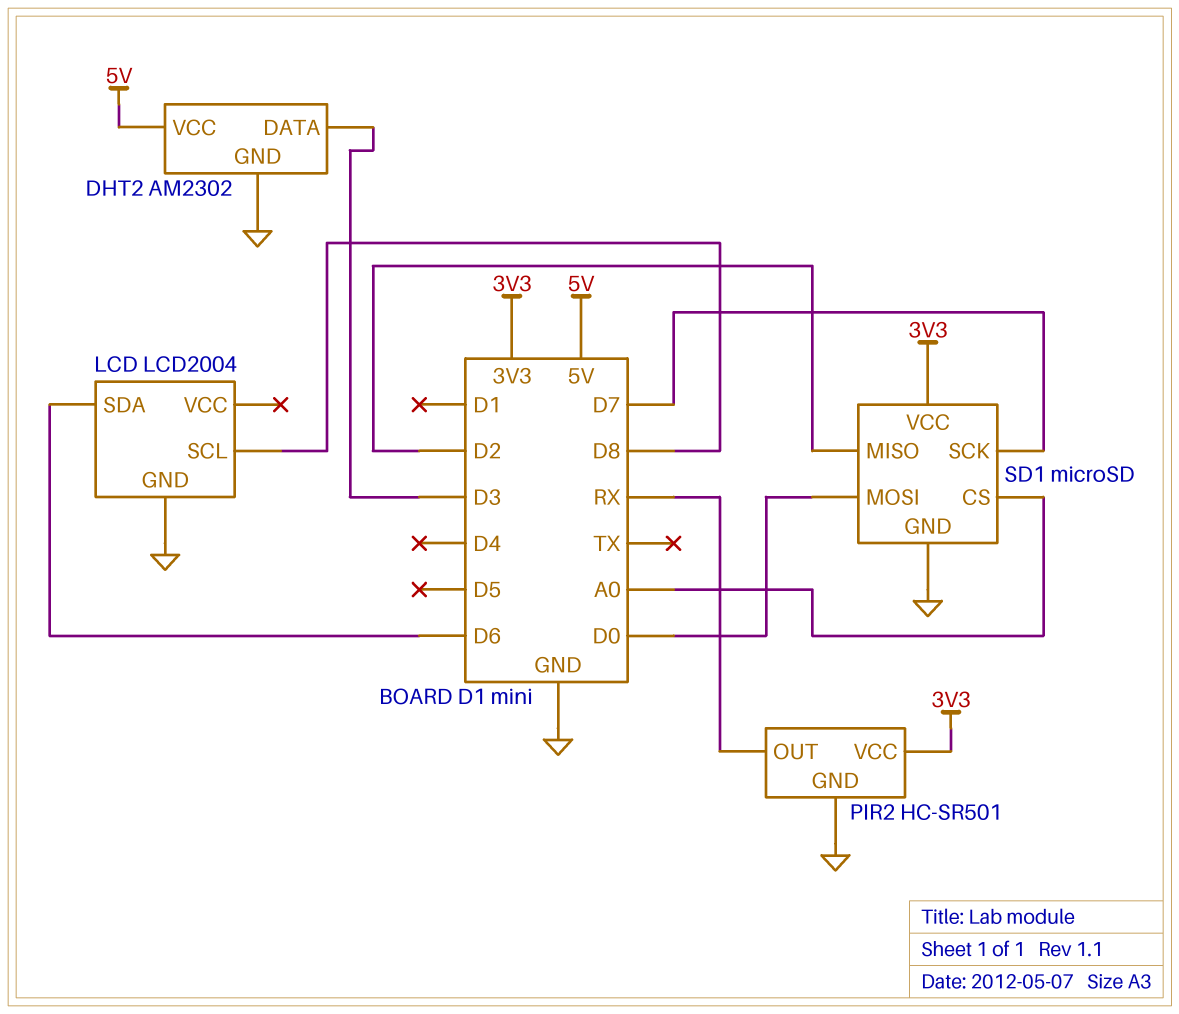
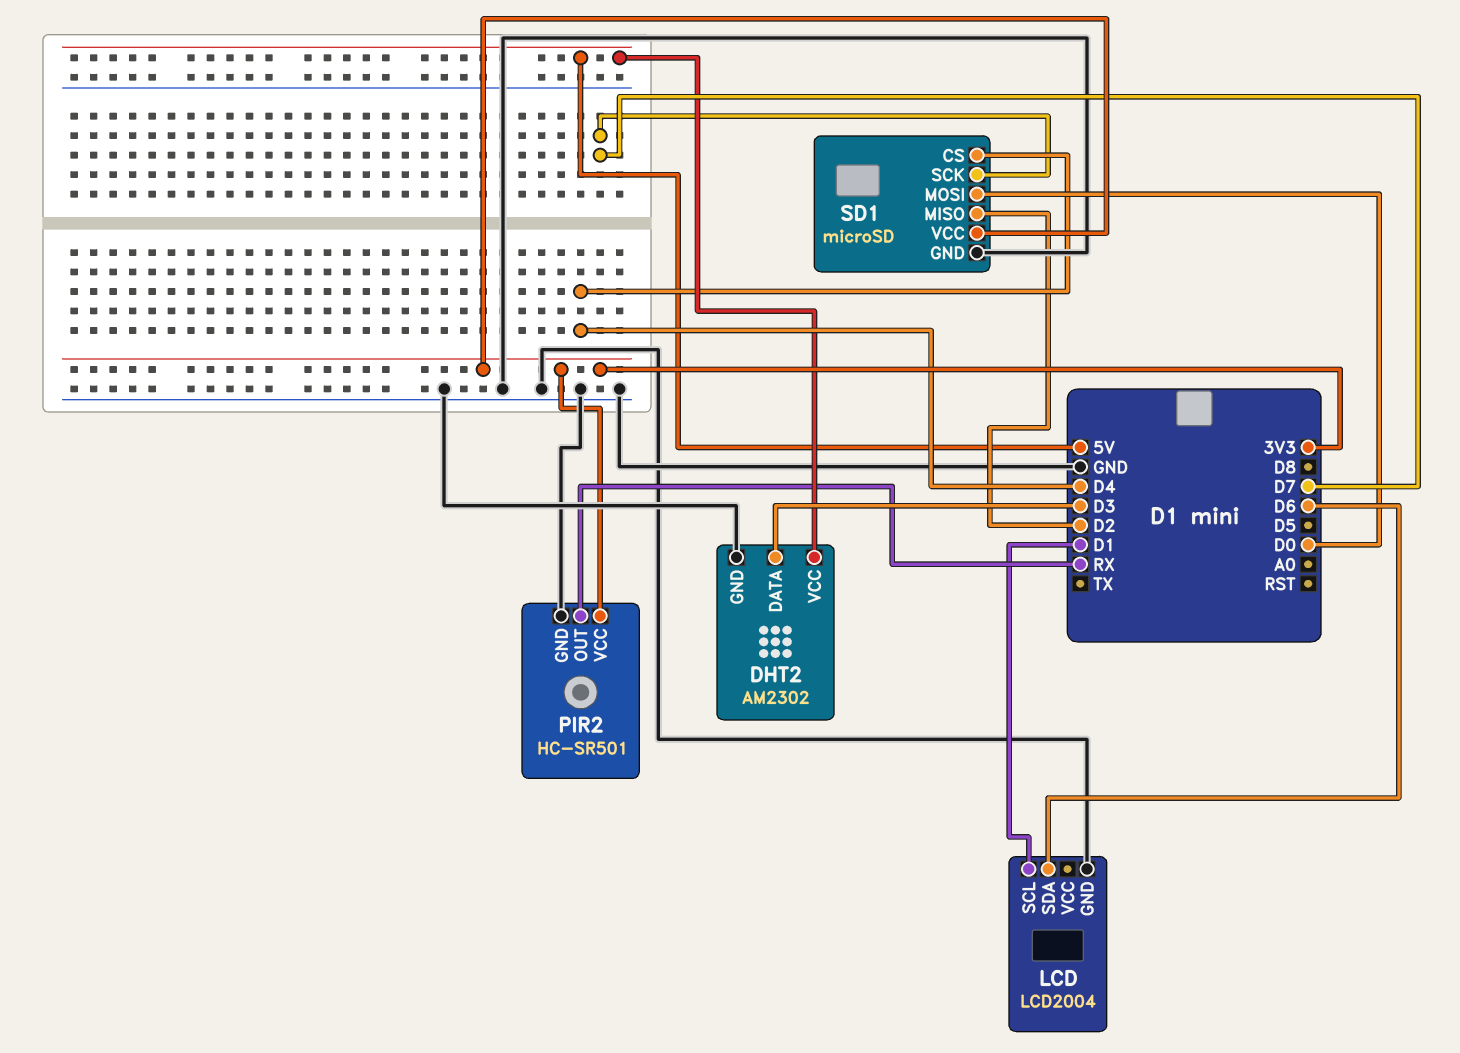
LCD pin SCL: D8 -> D1
SD1 pin CS: A0 -> D4

